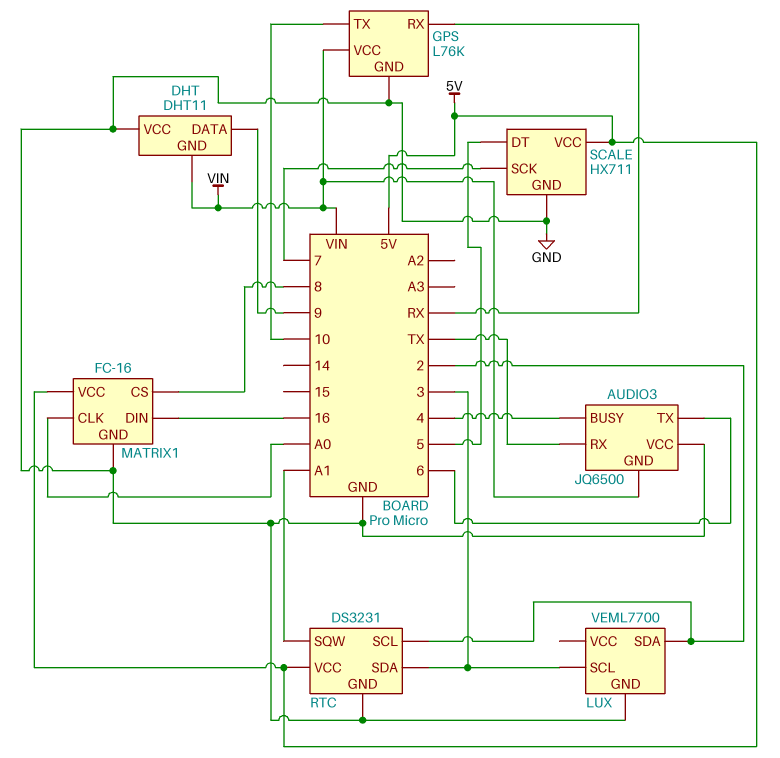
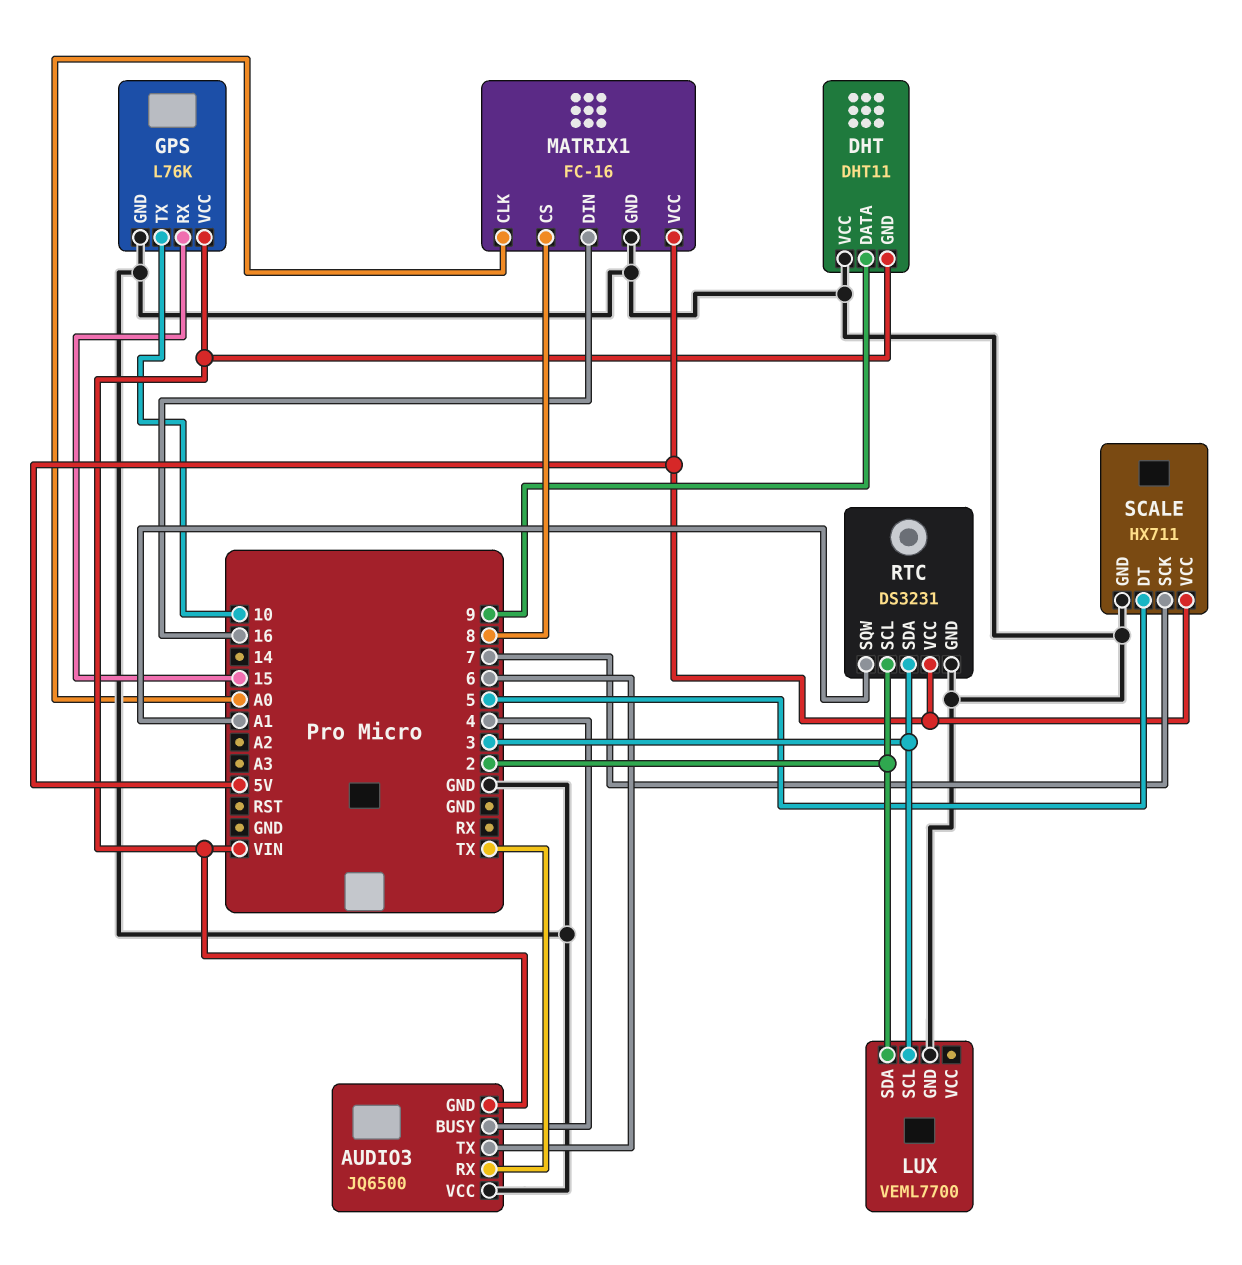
GPS pin RX: RX -> 15

